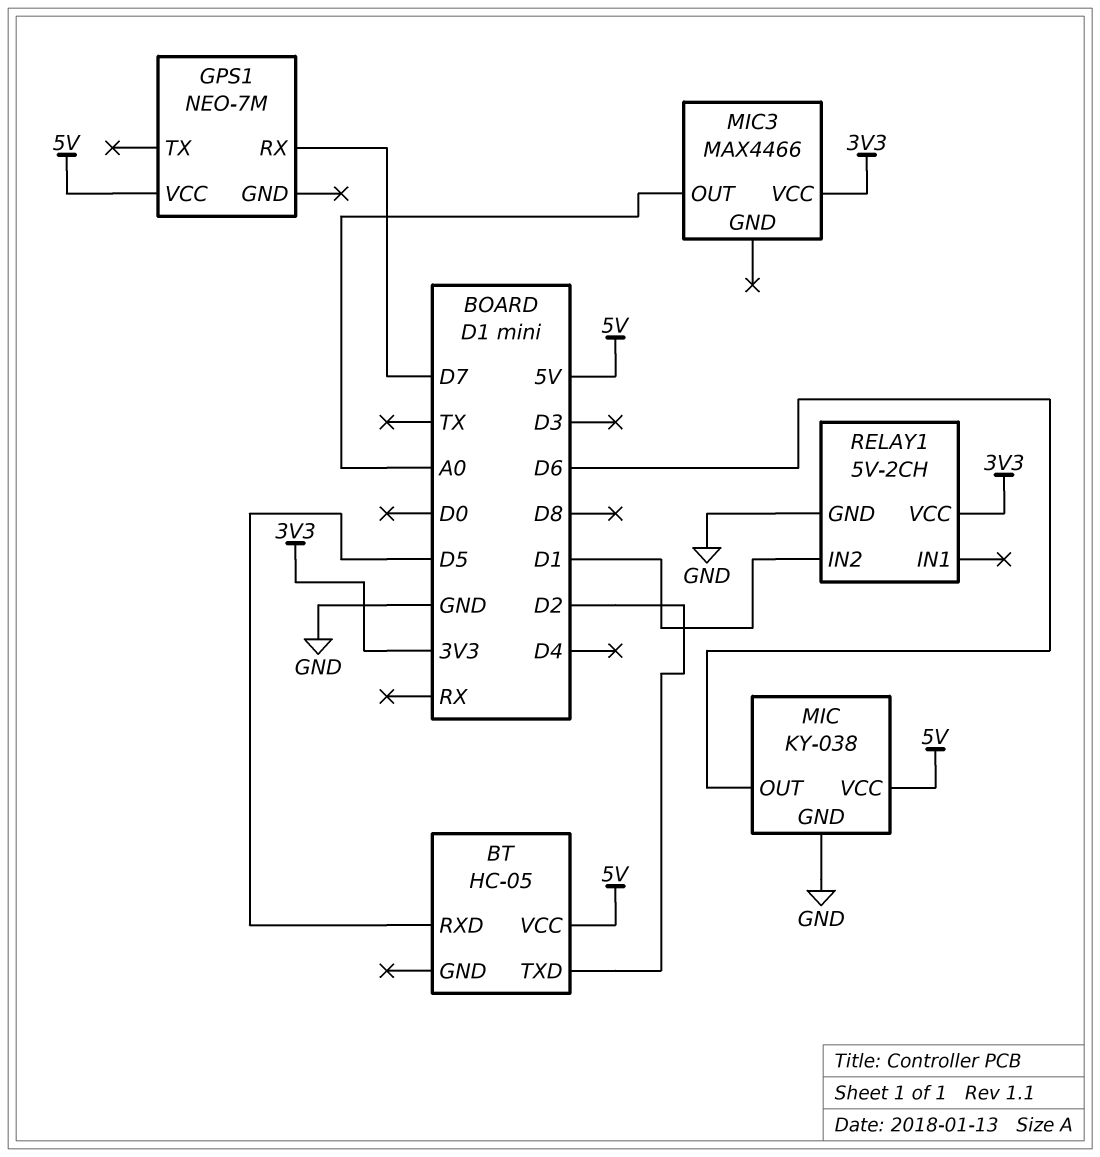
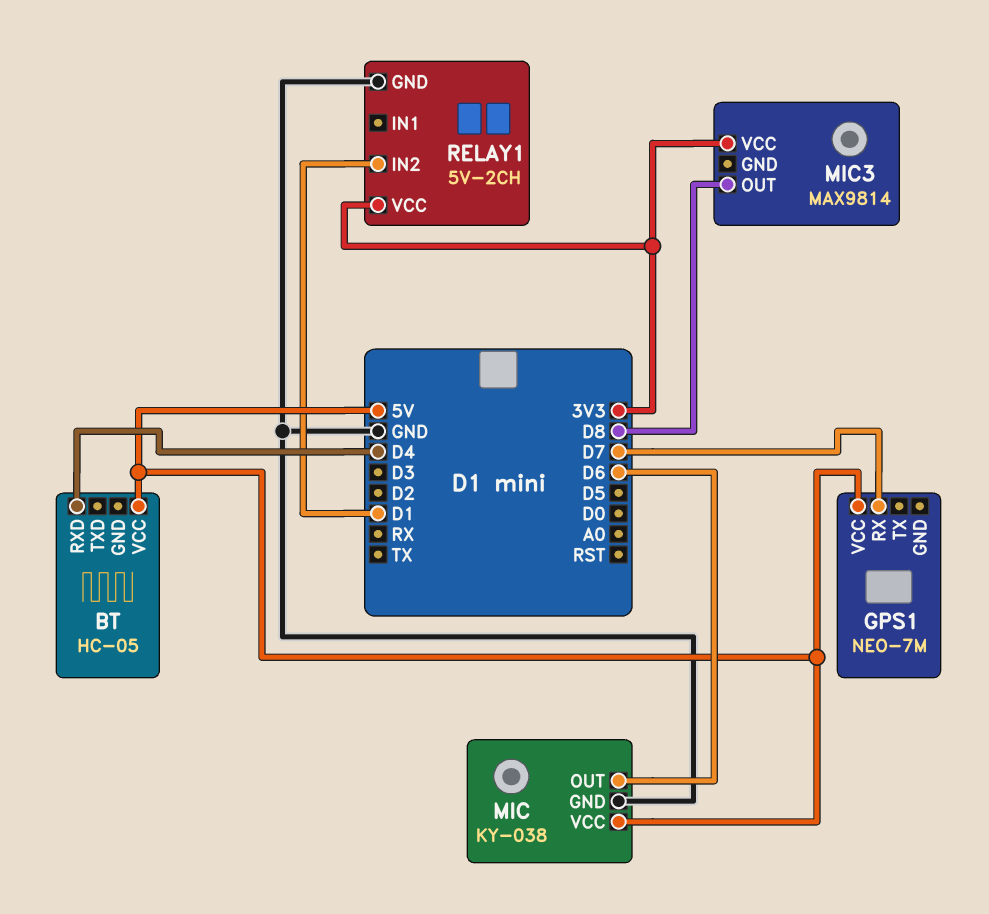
BT pin RXD: D5 -> D4
BT pin TXD: D2 -> none
MIC3: MAX4466 -> MAX9814
MIC3 pin OUT: A0 -> D8

